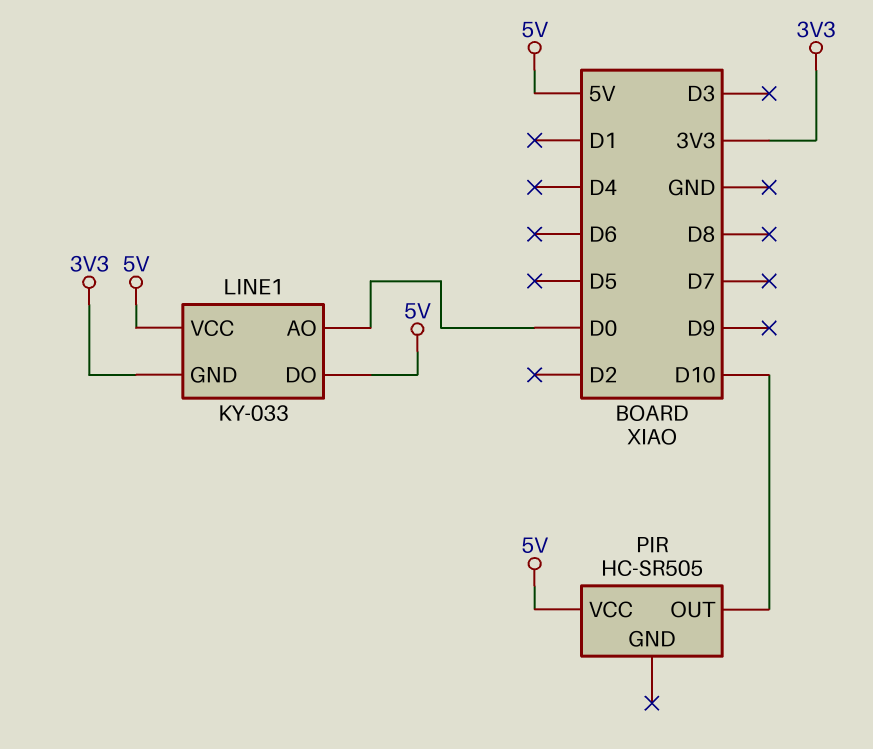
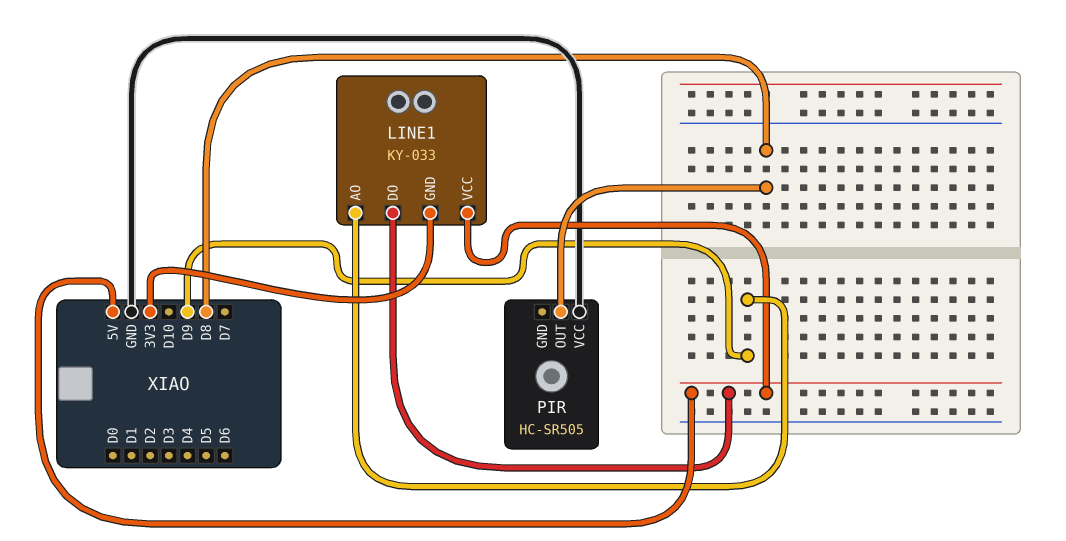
LINE1 pin AO: D0 -> D9
PIR pin OUT: D10 -> D8
PIR pin VCC: 5V -> GND

